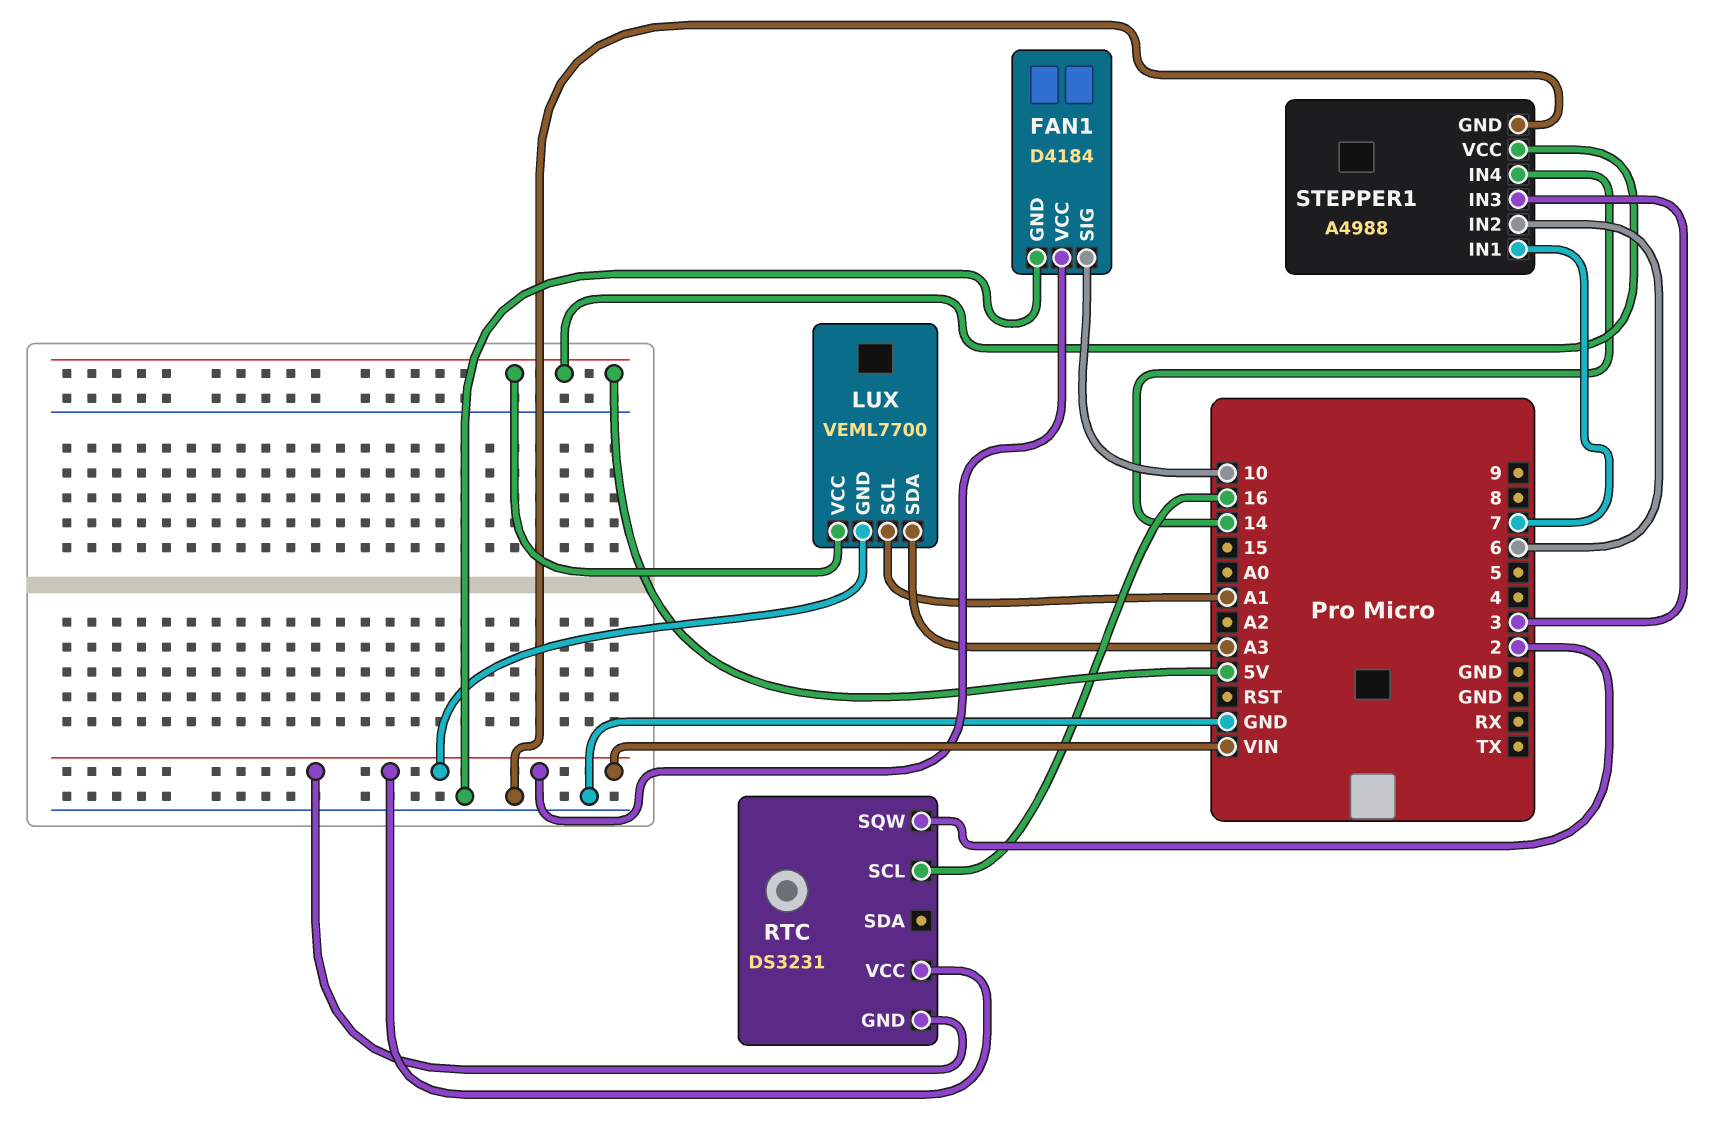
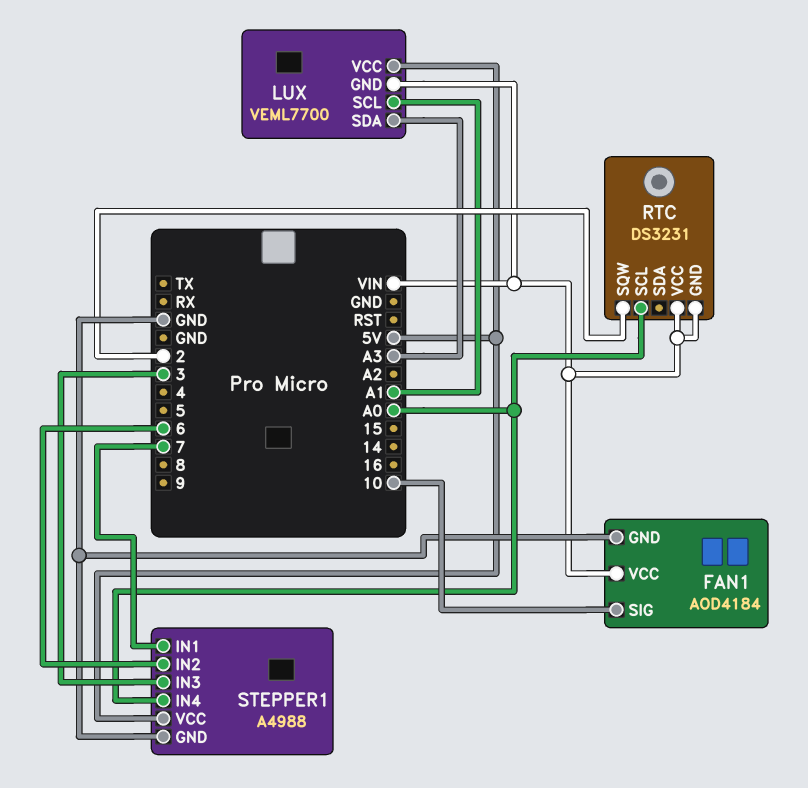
FAN1: D4184 -> AOD4184
RTC pin SCL: 16 -> A0
STEPPER1 pin IN4: 14 -> A0

